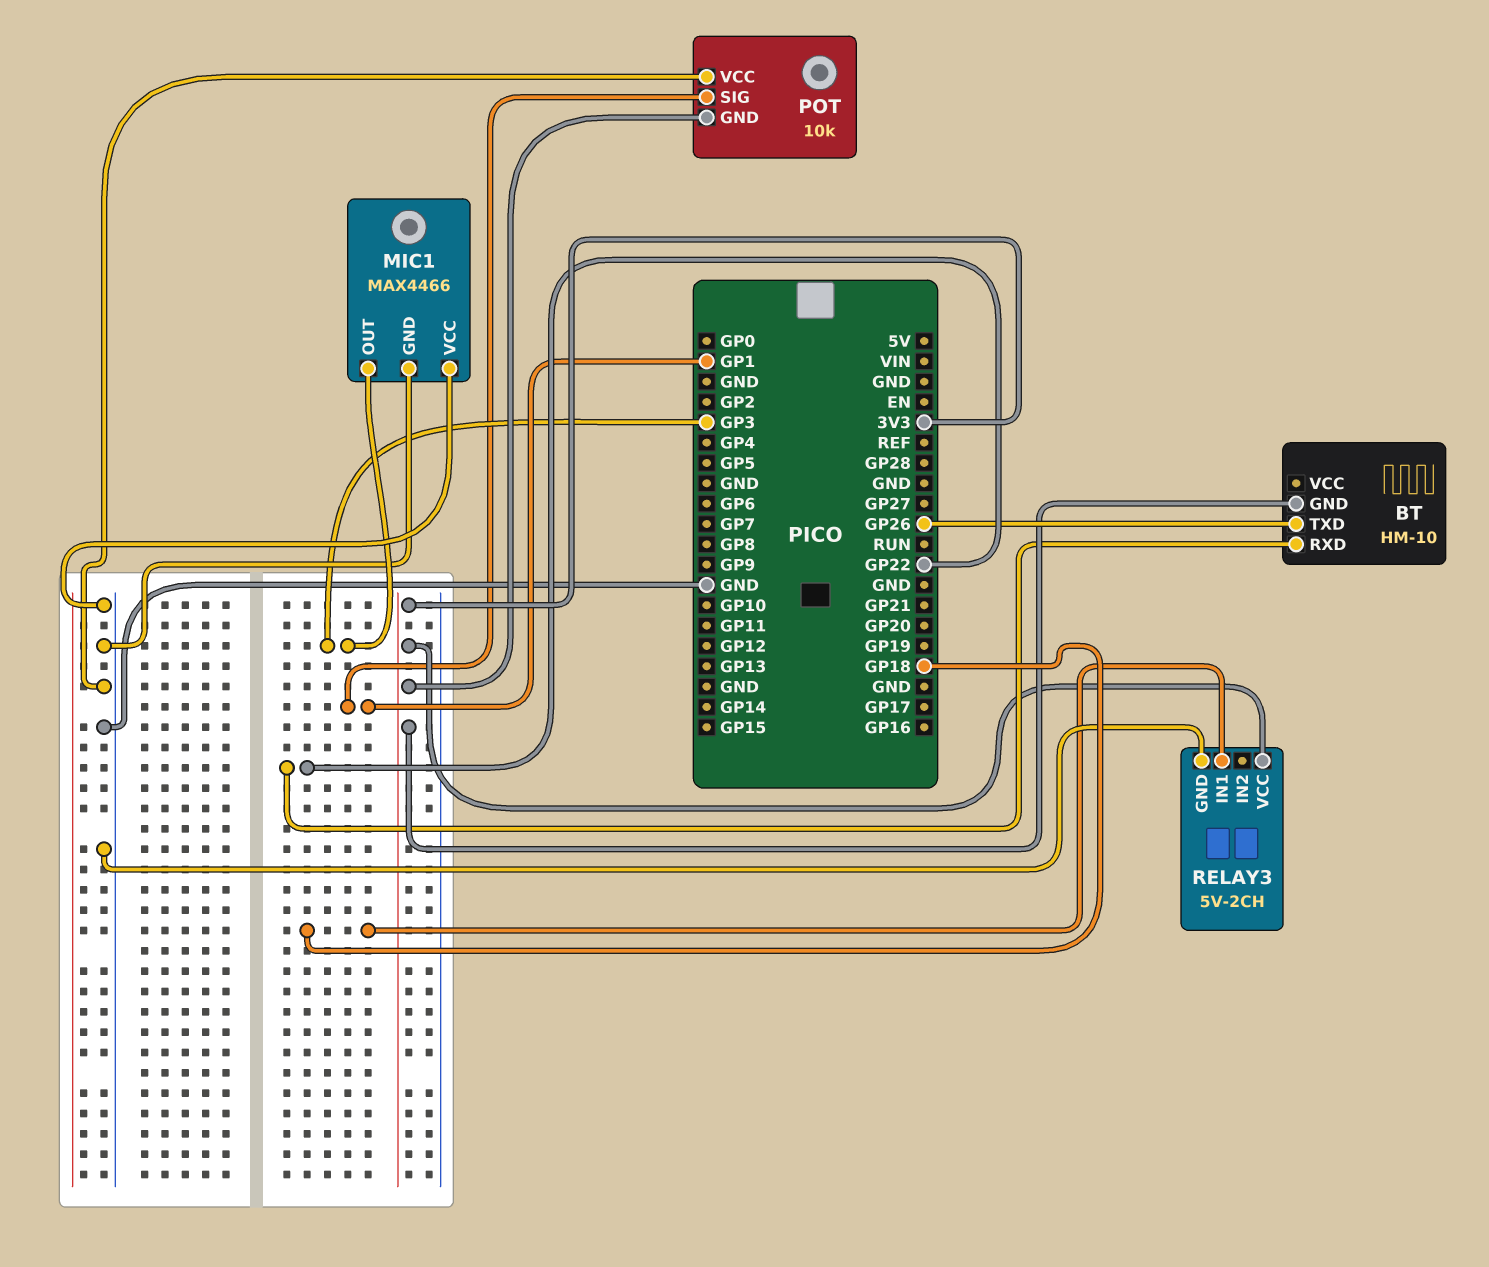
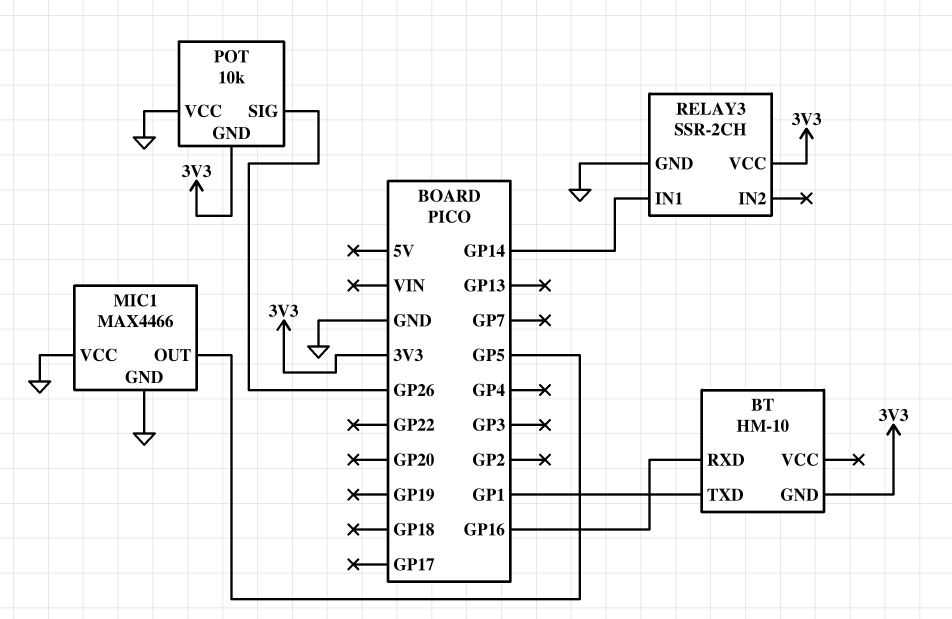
BT pin RXD: GP22 -> GP16
BT pin TXD: GP26 -> GP1
MIC1 pin OUT: GP3 -> GP5
POT pin SIG: GP1 -> GP26
RELAY3: 5V-2CH -> SSR-2CH
RELAY3 pin IN1: GP18 -> GP14

